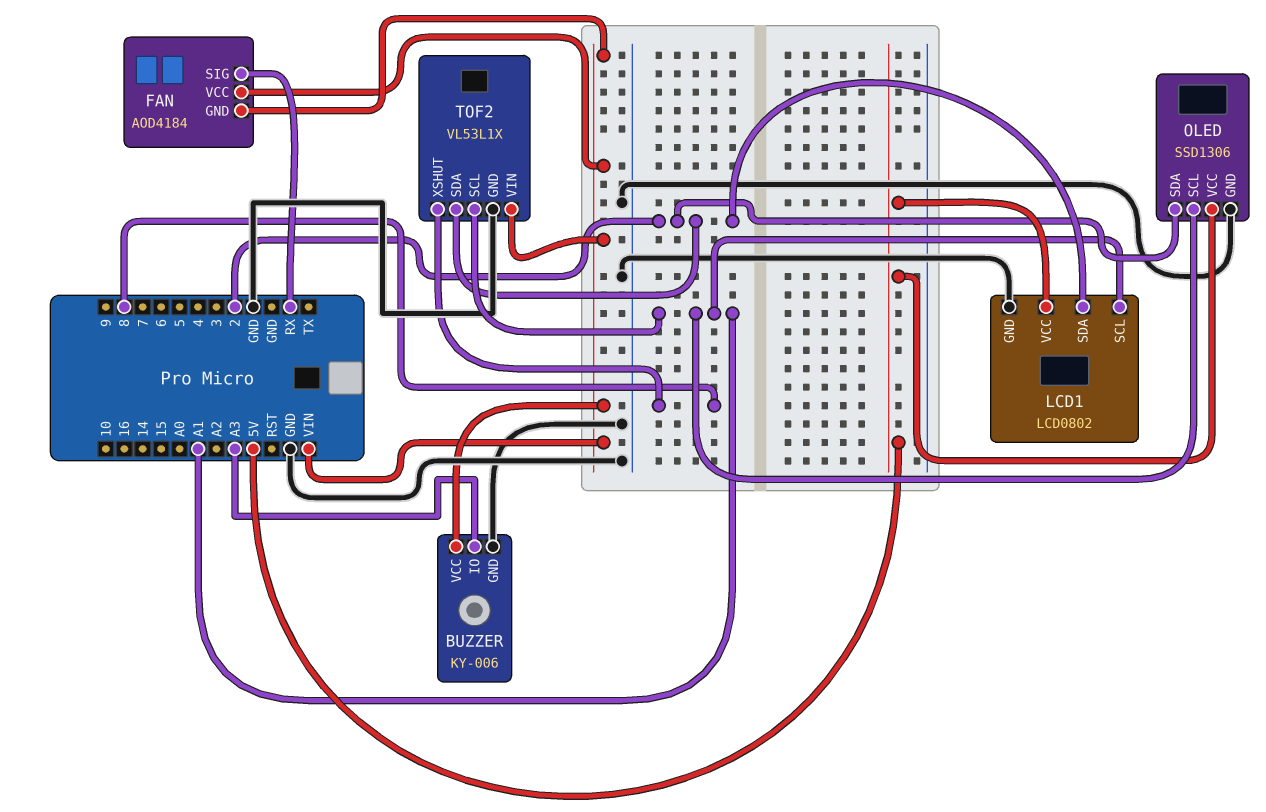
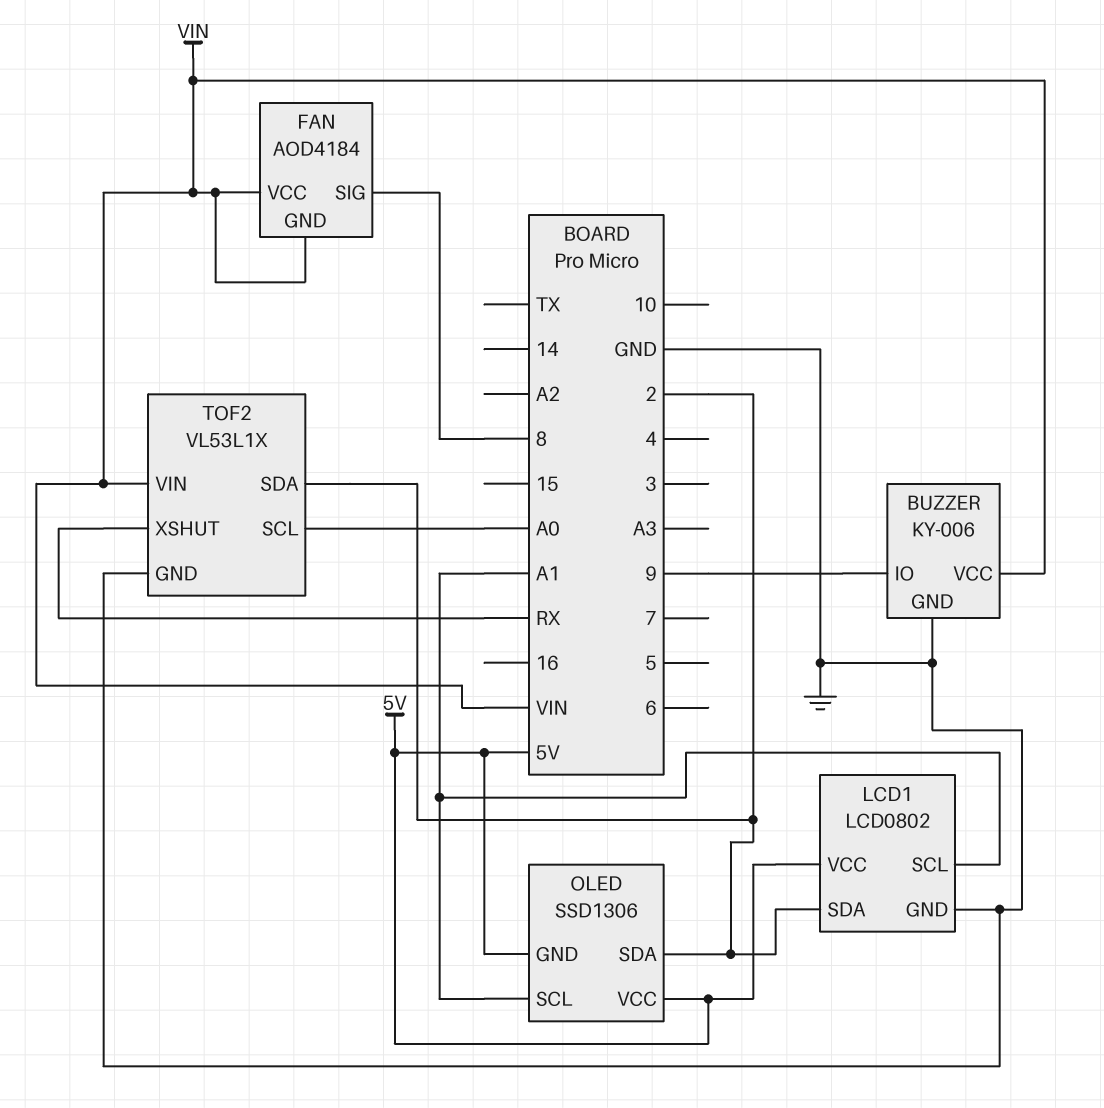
BUZZER pin IO: A3 -> 9
FAN pin SIG: RX -> 8
OLED pin GND: GND -> 5V
TOF2 pin SCL: A1 -> A0
TOF2 pin XSHUT: 8 -> RX

